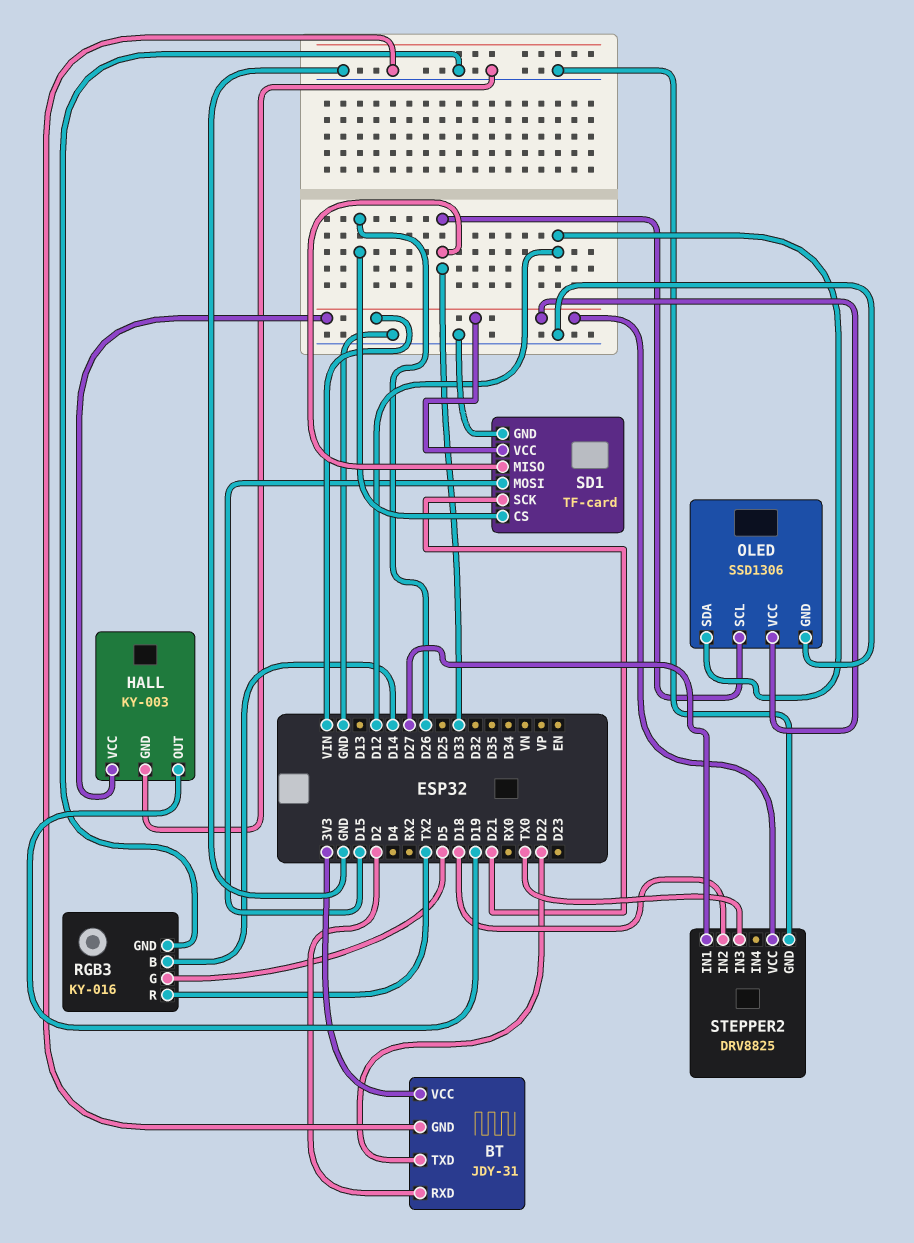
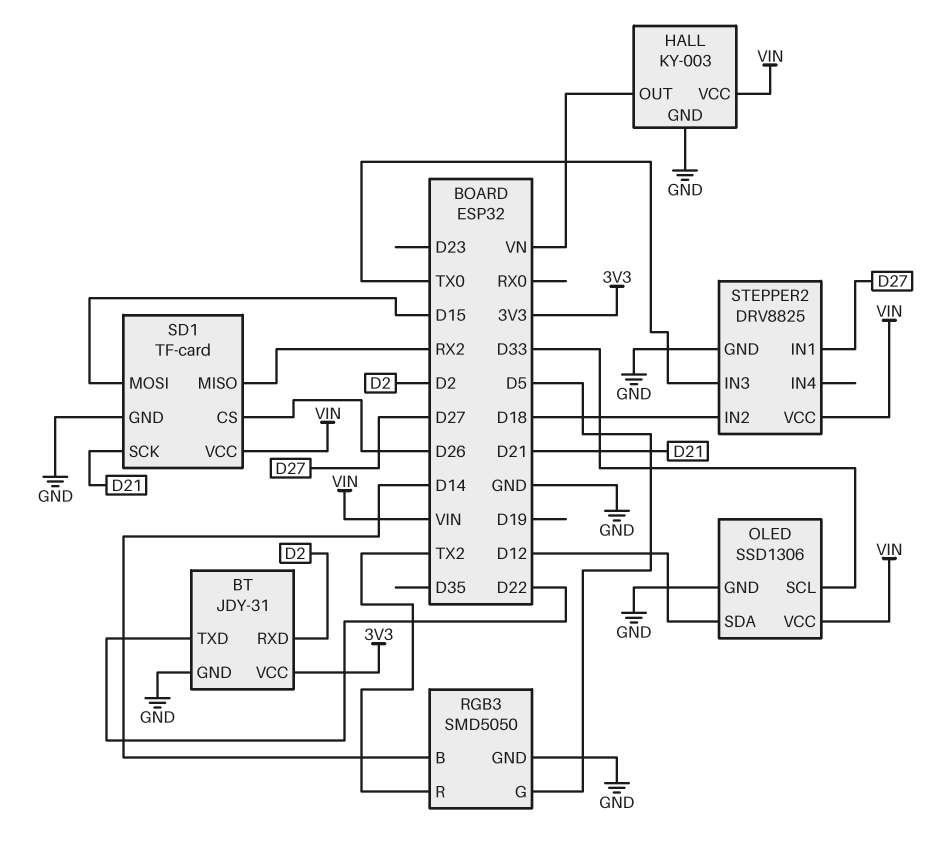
HALL pin OUT: D19 -> VN
RGB3: KY-016 -> SMD5050
SD1 pin MISO: D33 -> RX2

